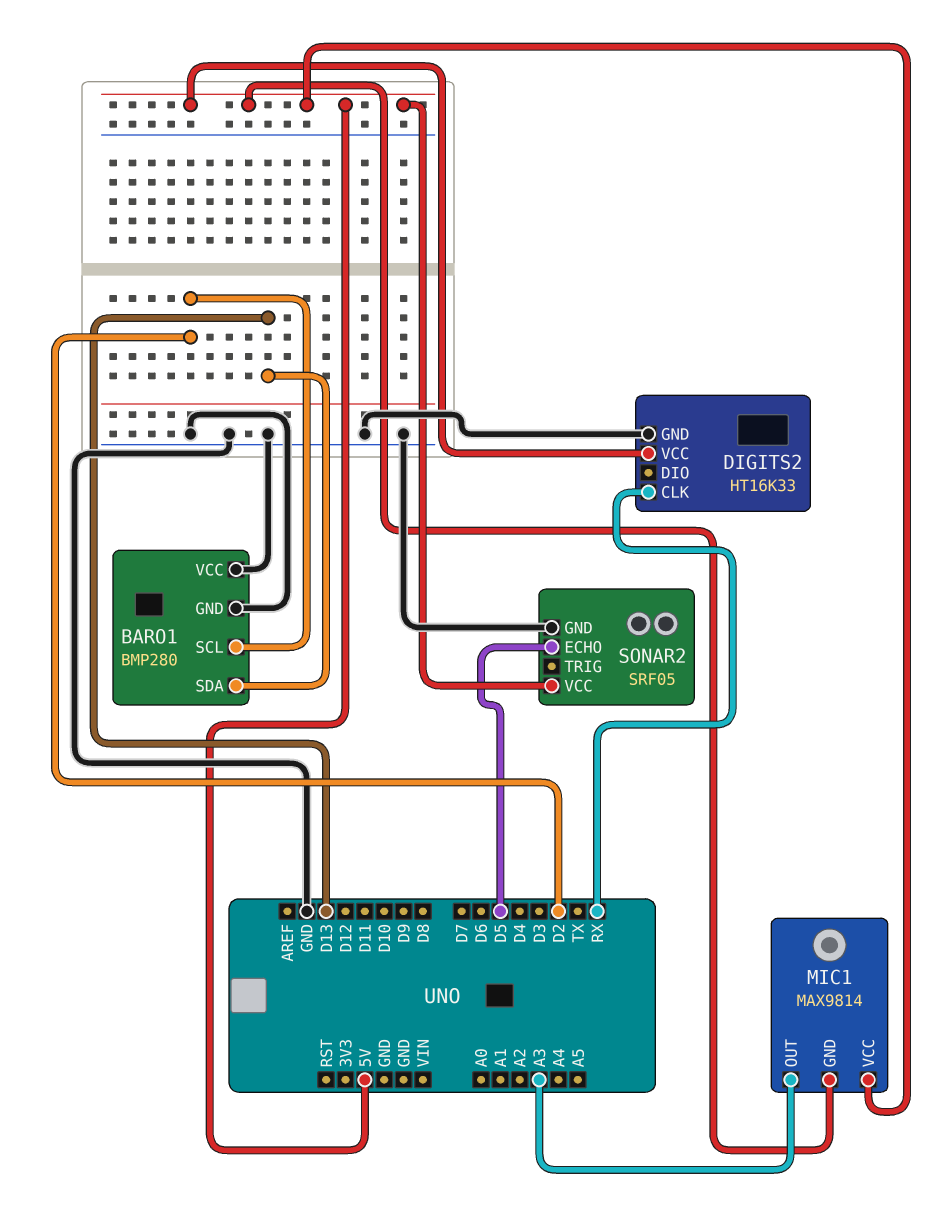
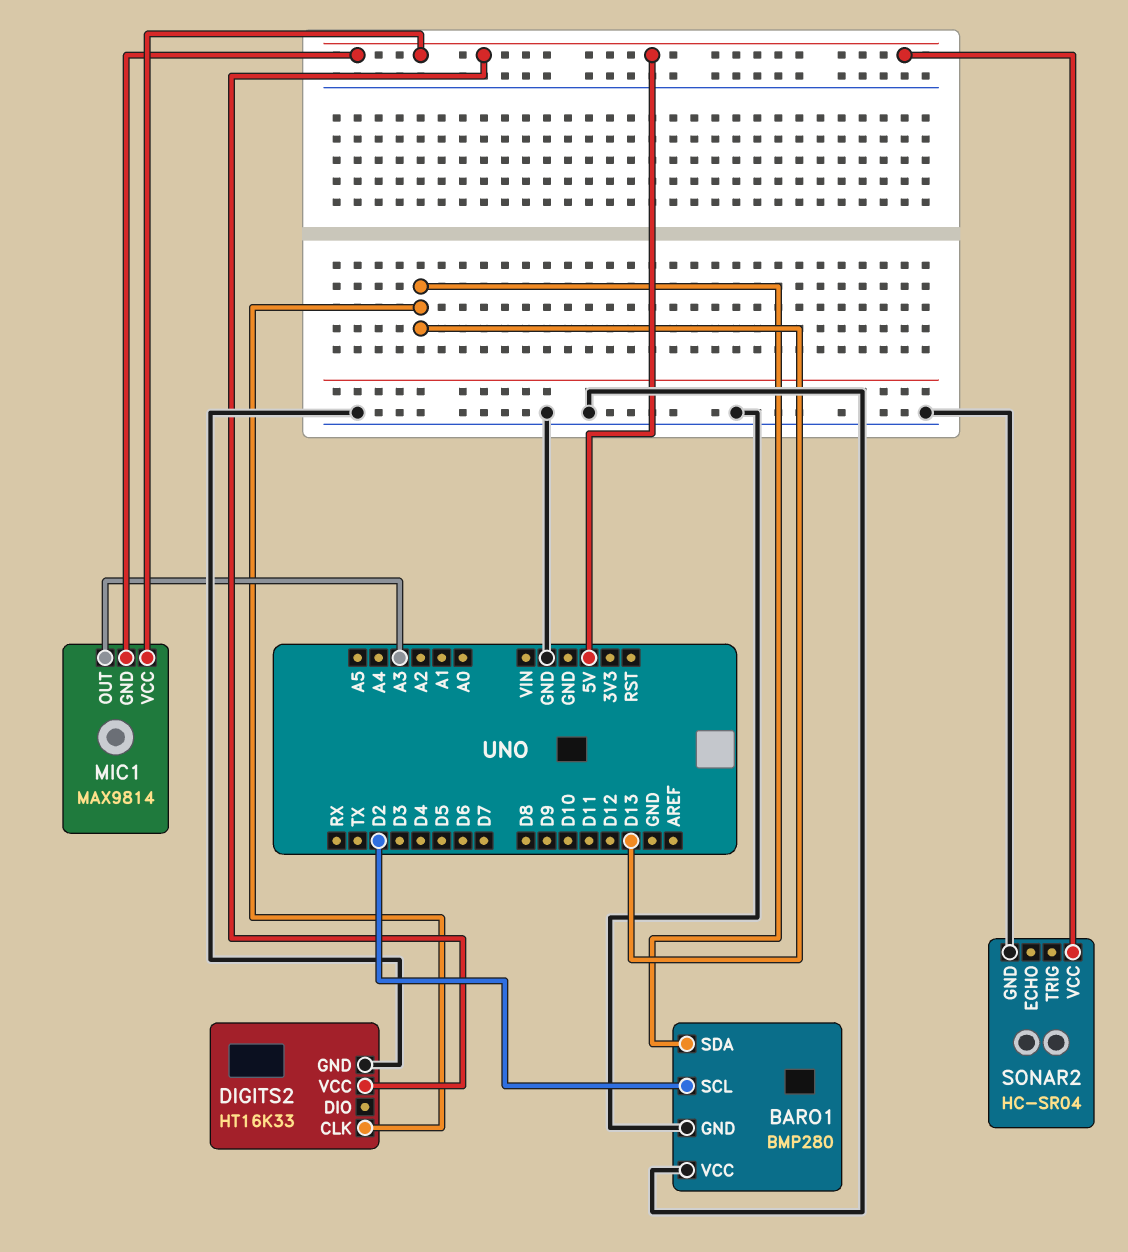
DIGITS2 pin CLK: RX -> D13
SONAR2: SRF05 -> HC-SR04
SONAR2 pin ECHO: D5 -> none

